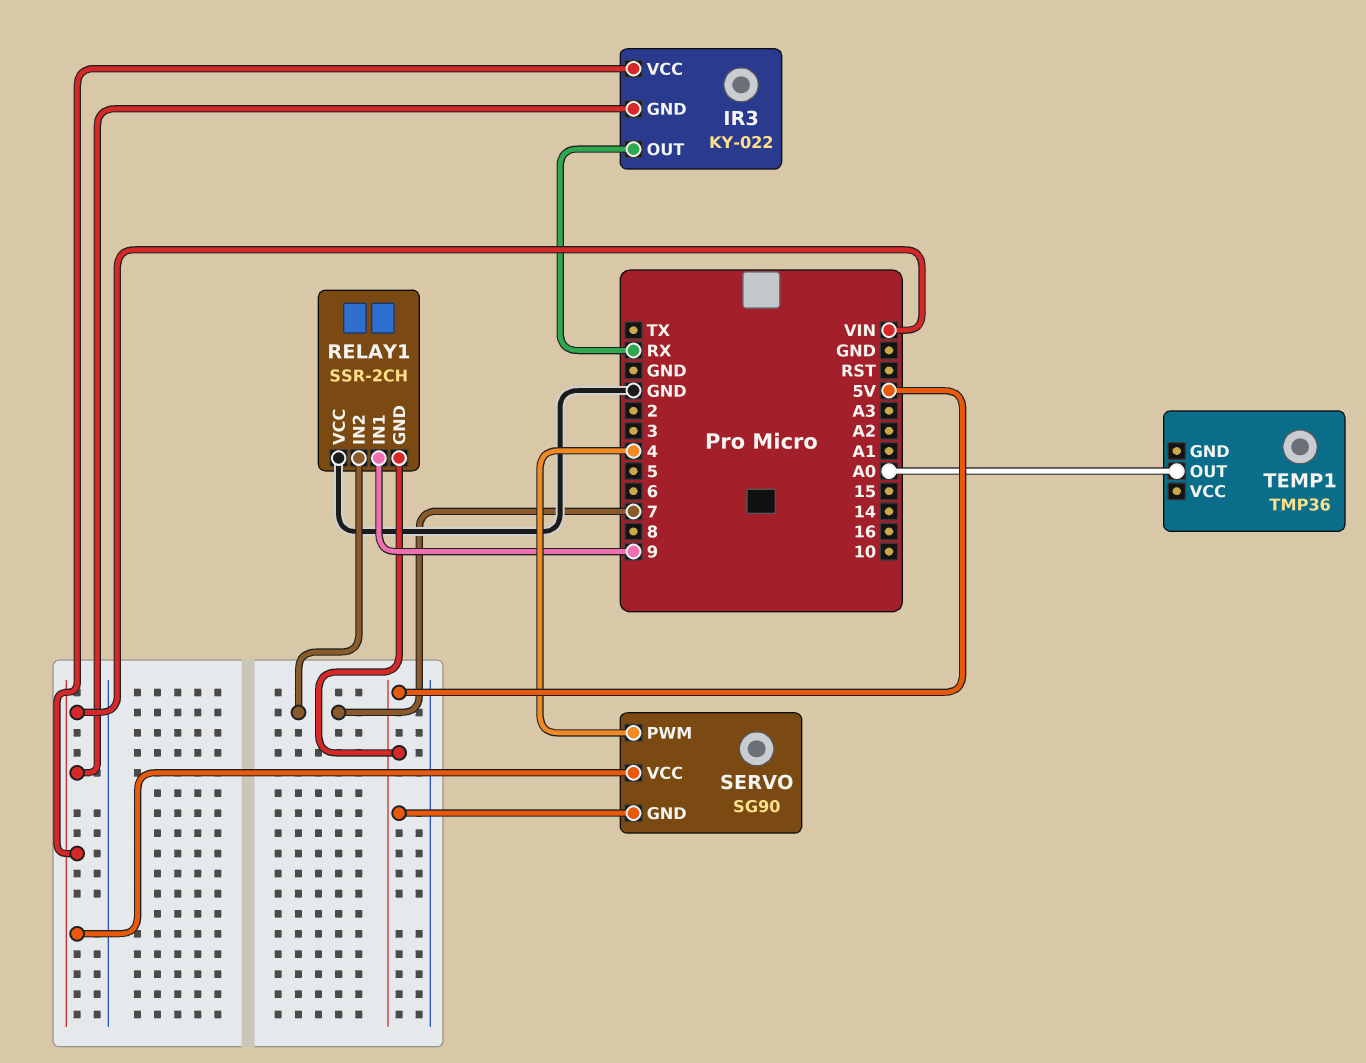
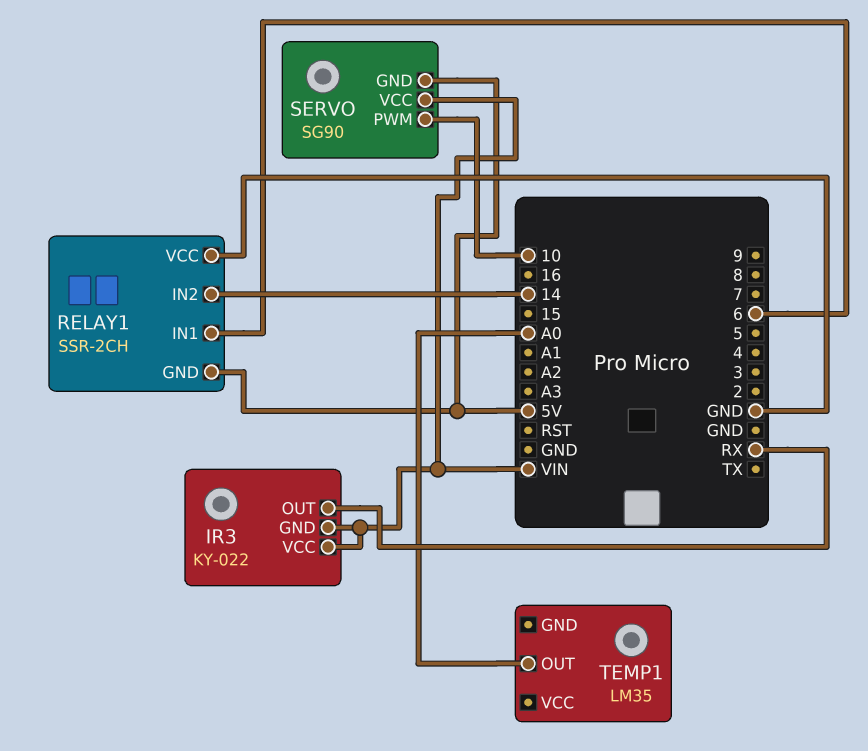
RELAY1 pin IN1: 9 -> 6
RELAY1 pin IN2: 7 -> 14
SERVO pin PWM: 4 -> 10
TEMP1: TMP36 -> LM35

